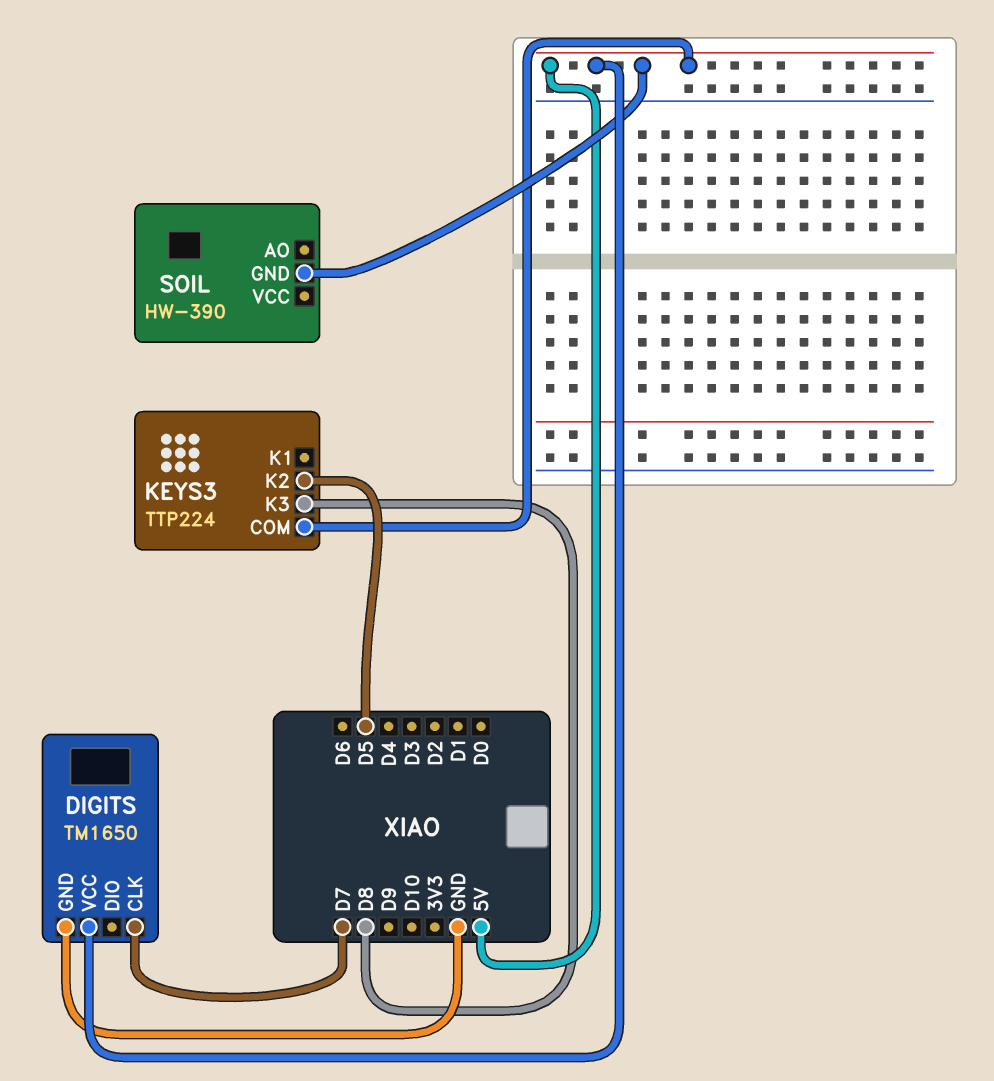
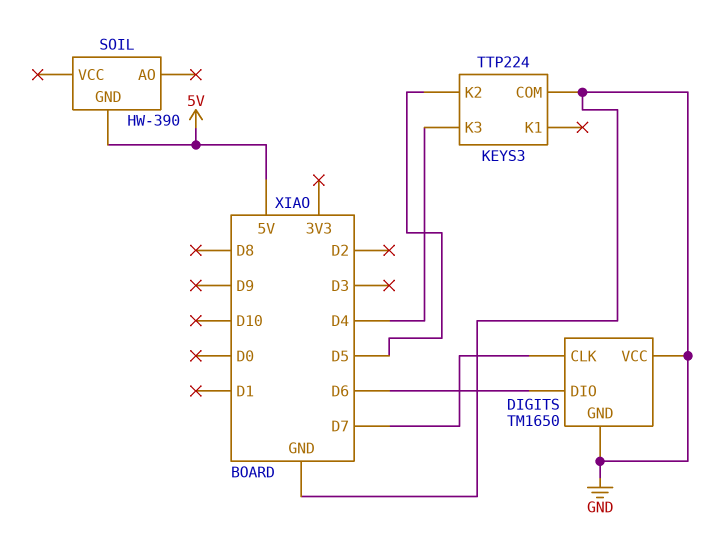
DIGITS pin DIO: none -> D6
DIGITS pin VCC: 5V -> GND
KEYS3 pin COM: 5V -> GND
KEYS3 pin K3: D8 -> D4

